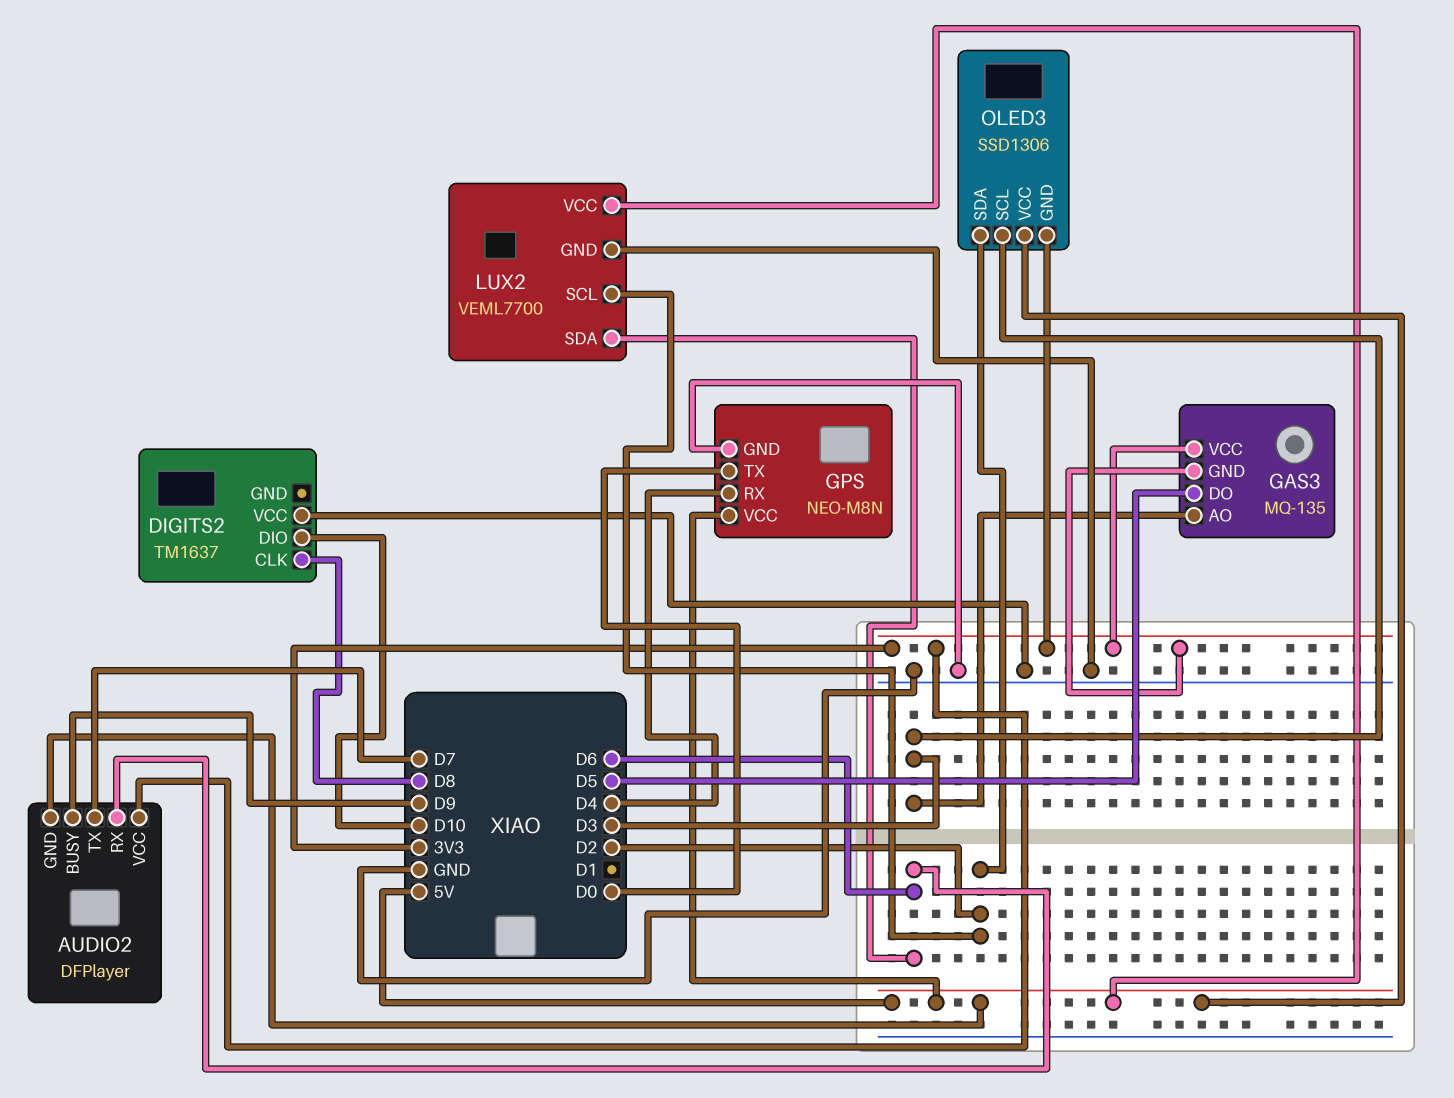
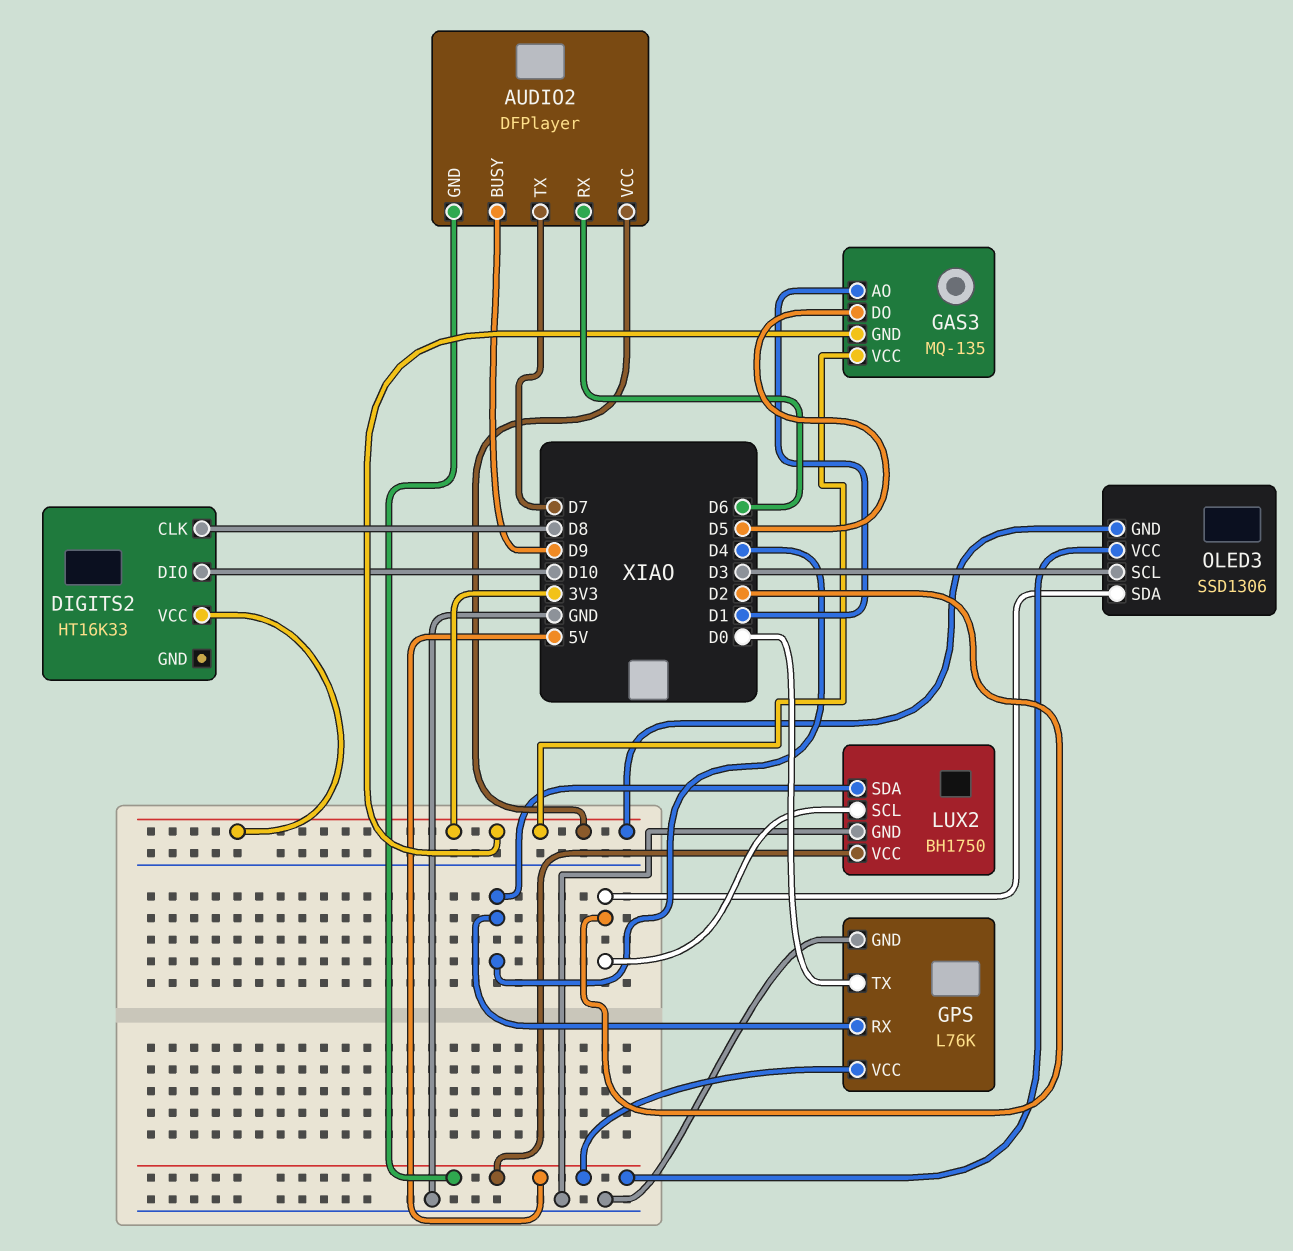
DIGITS2: TM1637 -> HT16K33
DIGITS2 pin VCC: GND -> 3V3
GAS3 pin AO: D3 -> D1
GPS: NEO-M8N -> L76K
LUX2: VEML7700 -> BH1750
LUX2 pin SDA: D6 -> D4

